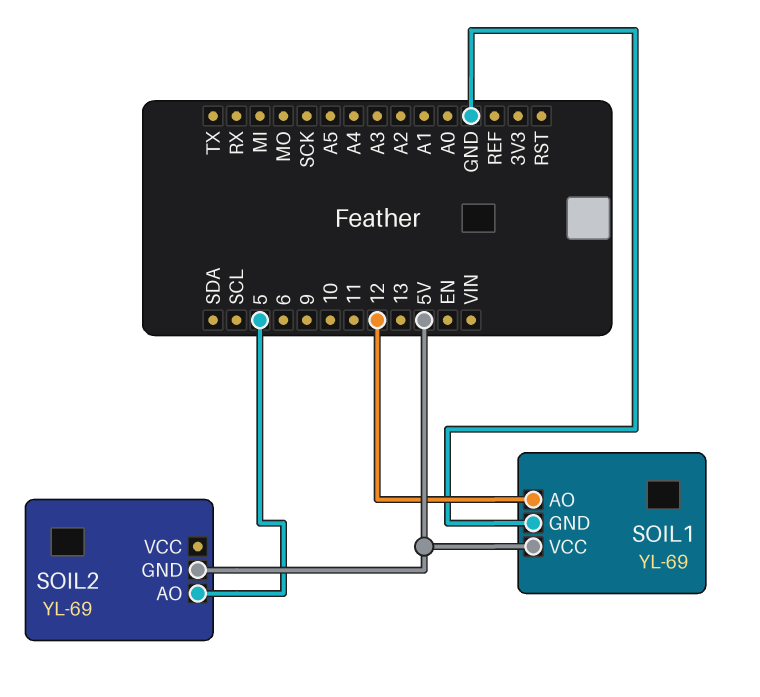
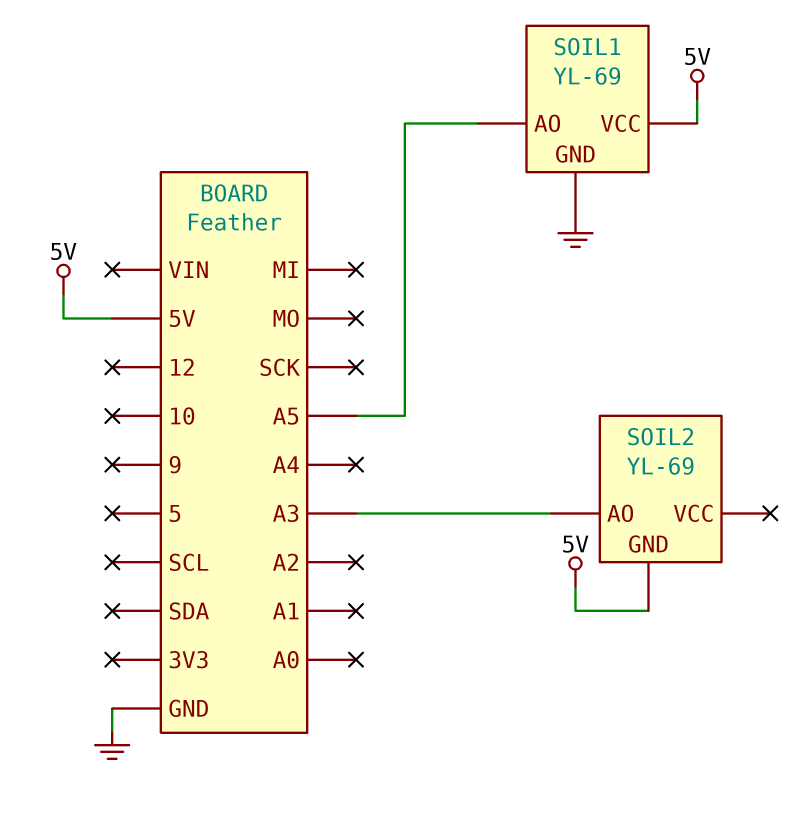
SOIL1 pin AO: 12 -> A5
SOIL2 pin AO: 5 -> A3

